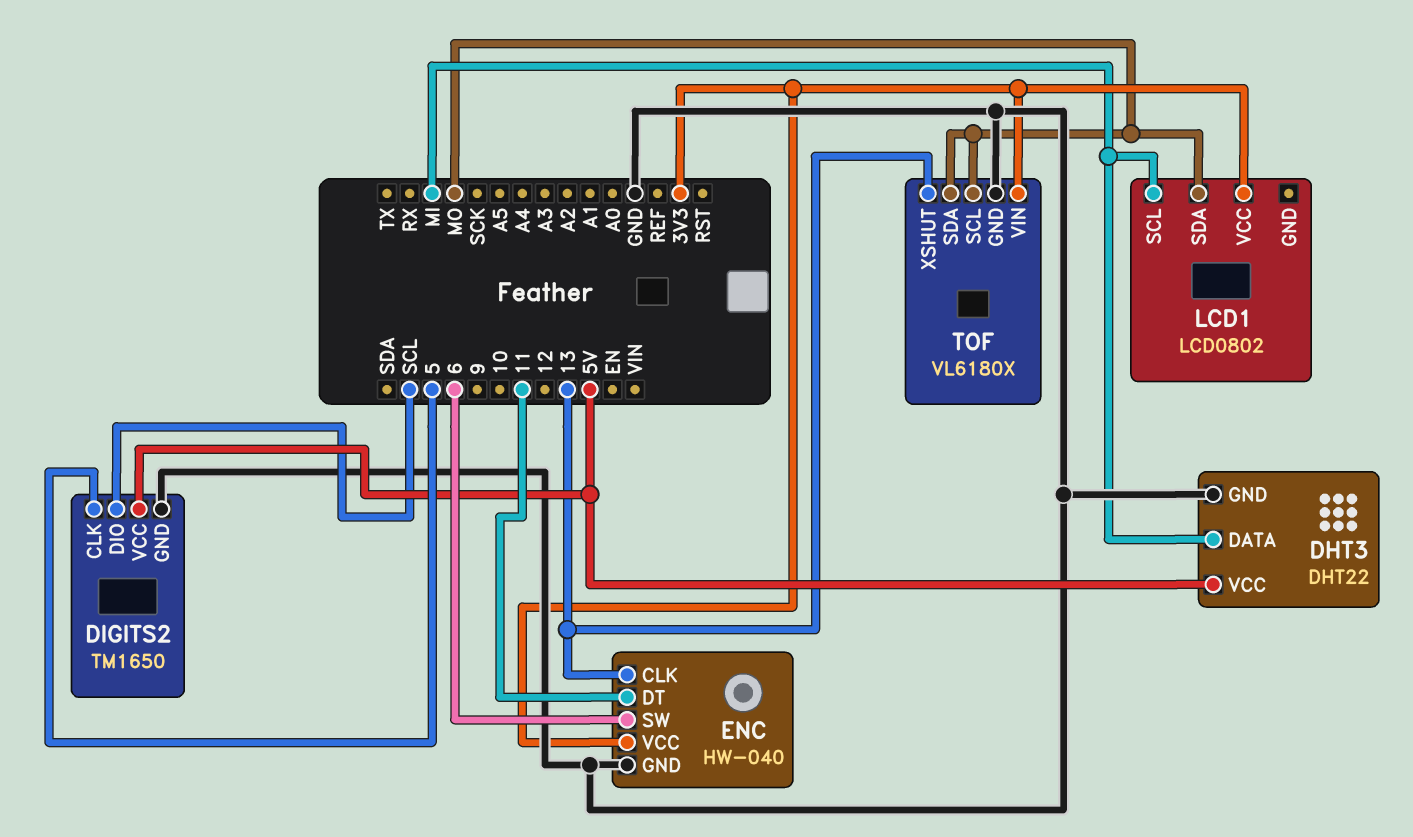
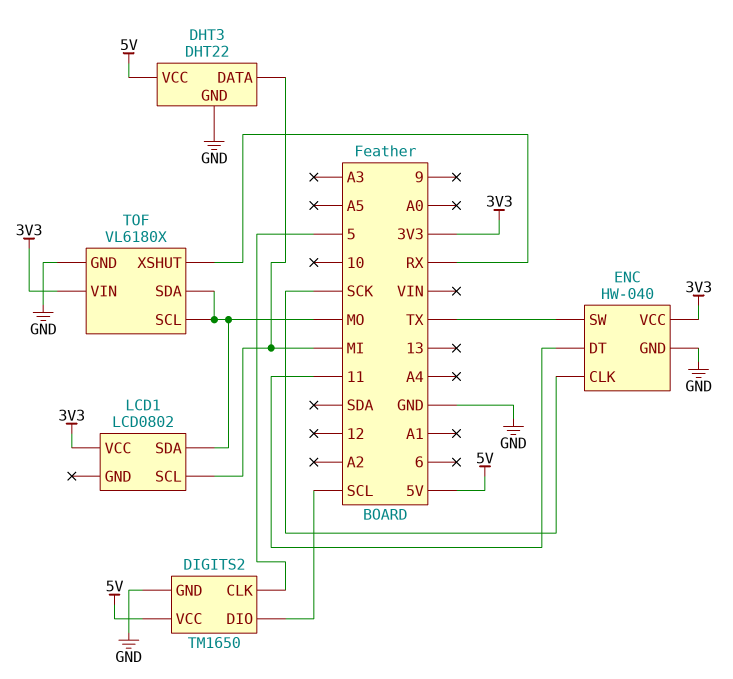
ENC pin CLK: 13 -> SCK
ENC pin SW: 6 -> TX
TOF pin XSHUT: 13 -> RX

